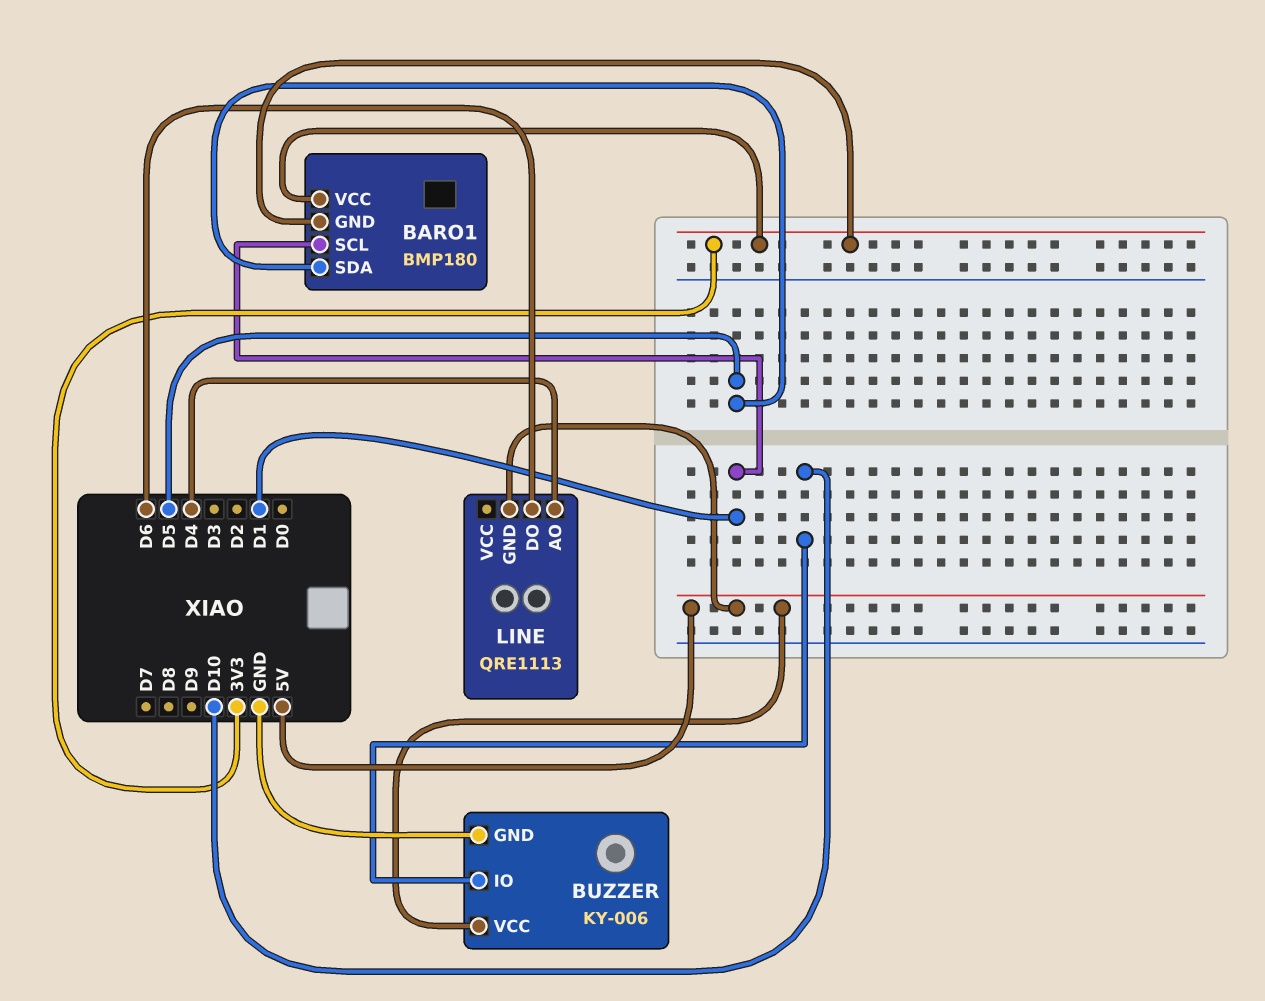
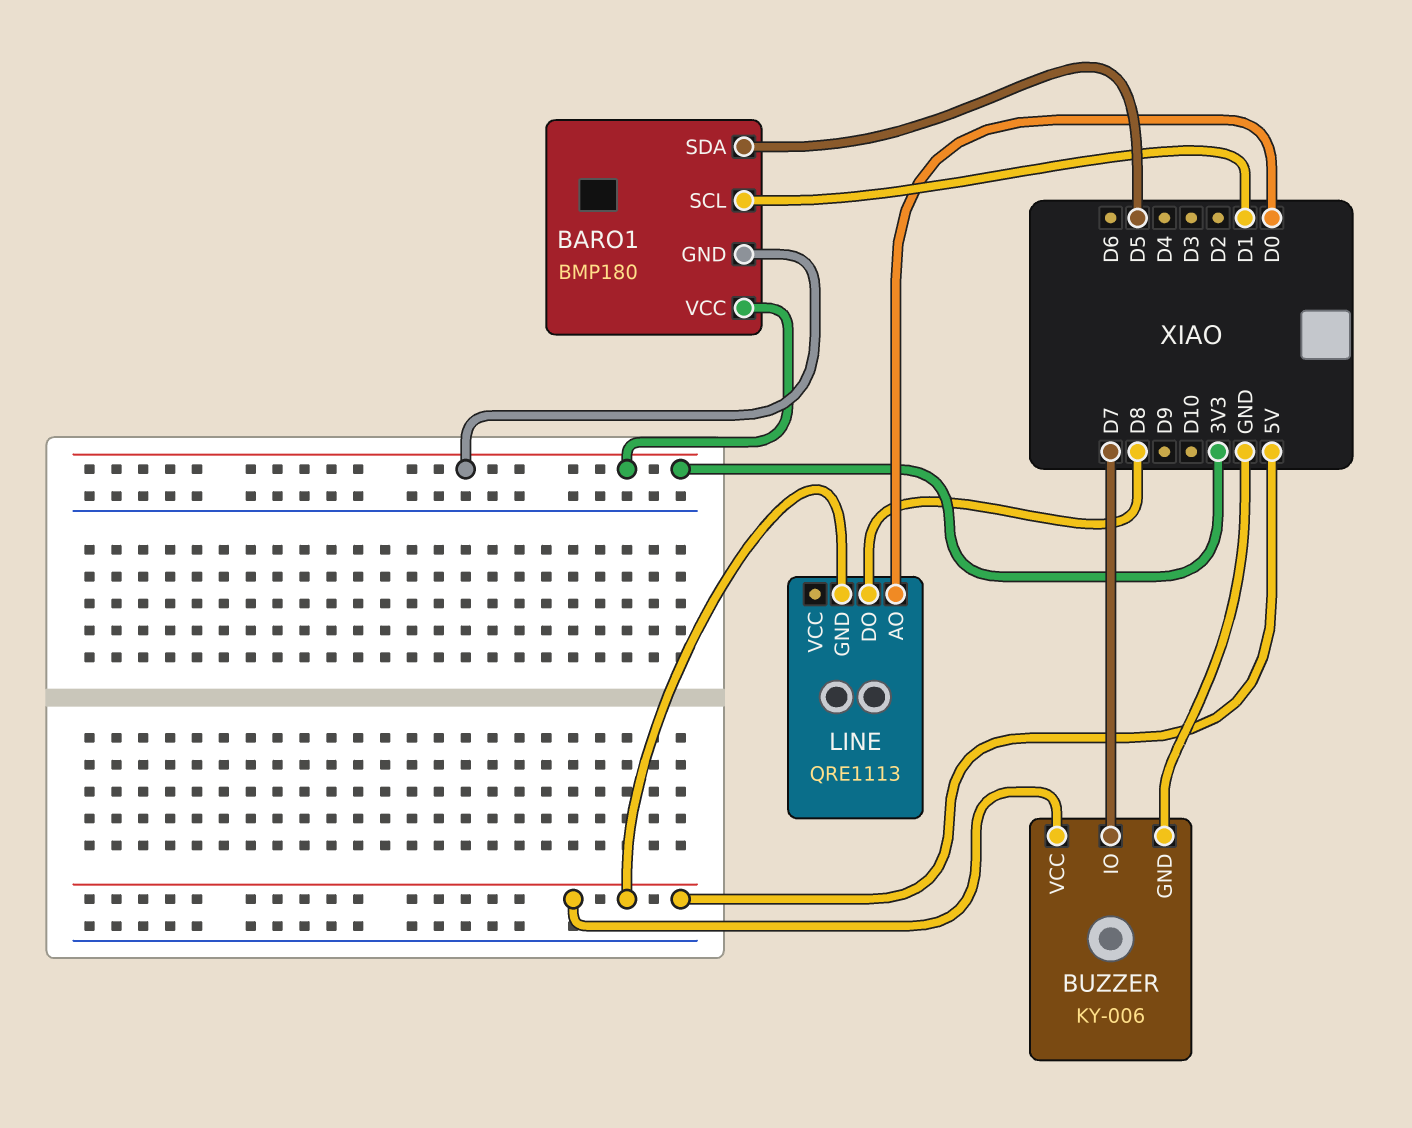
BUZZER pin IO: D10 -> D7
LINE pin AO: D4 -> D0
LINE pin DO: D6 -> D8

